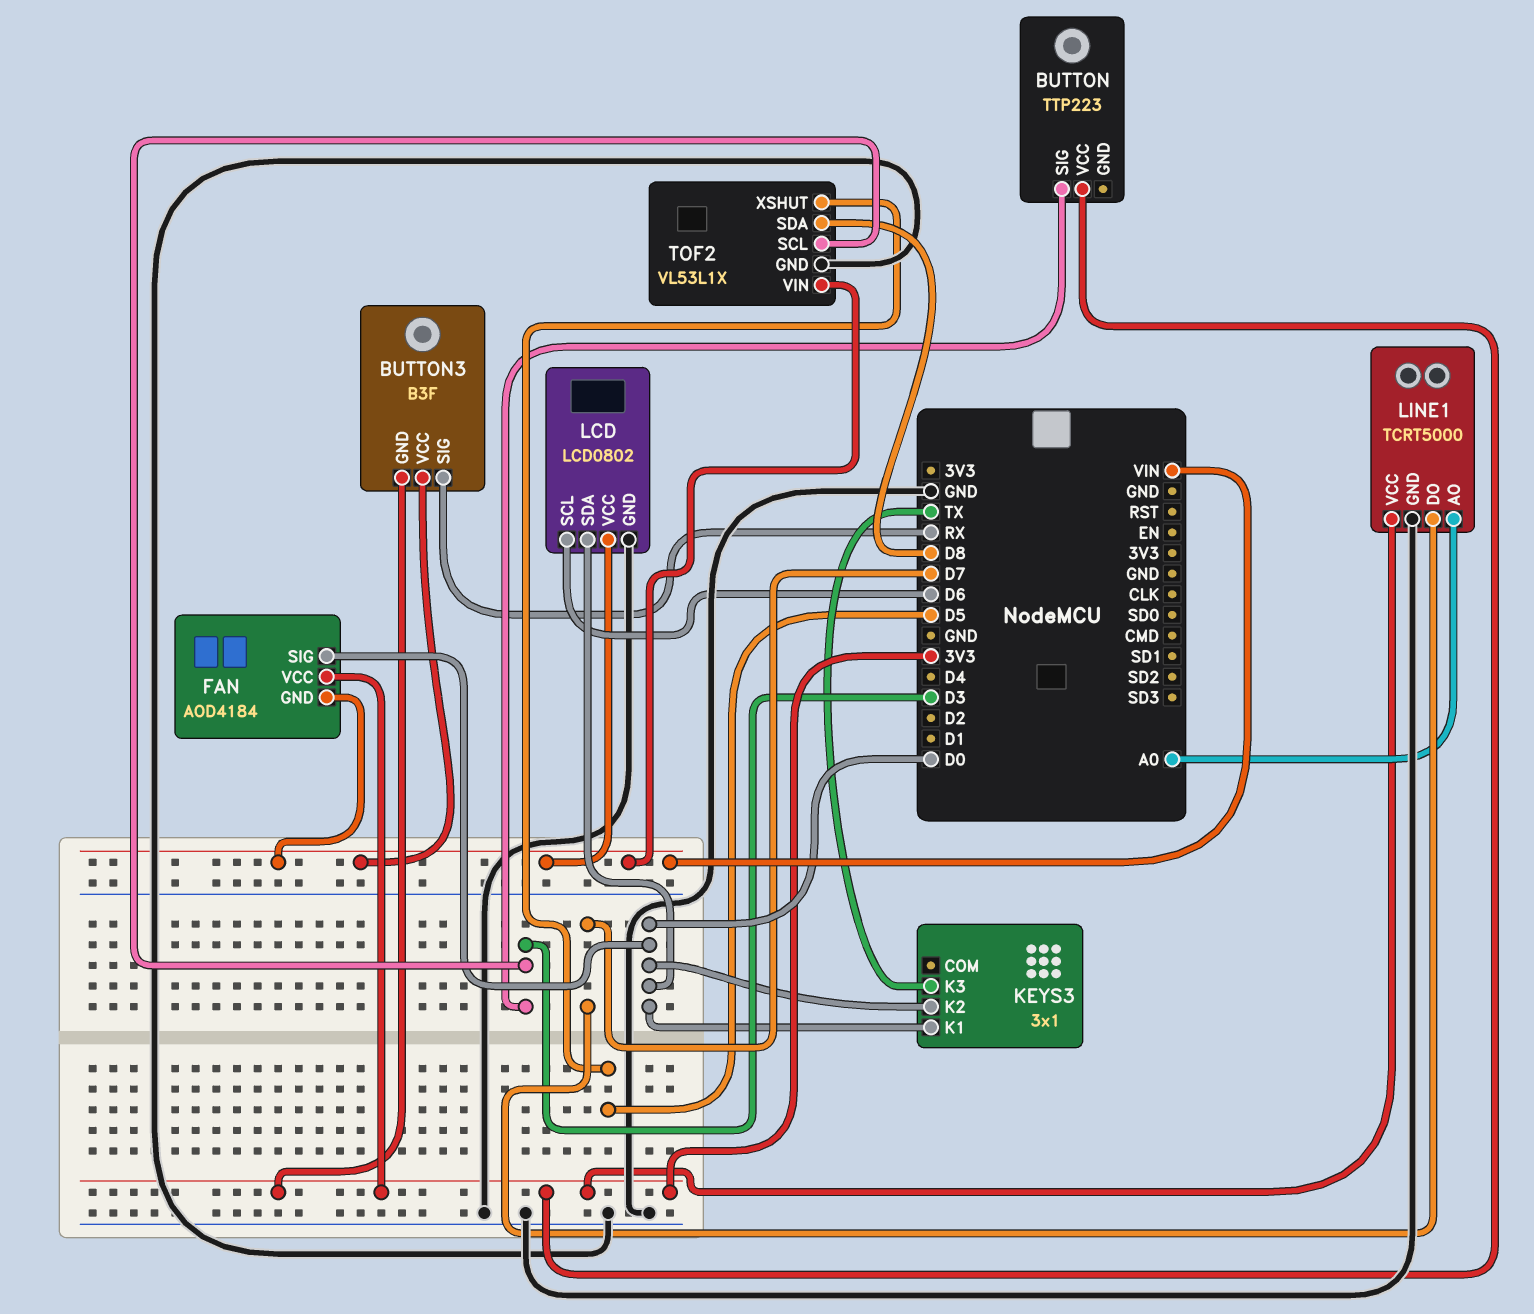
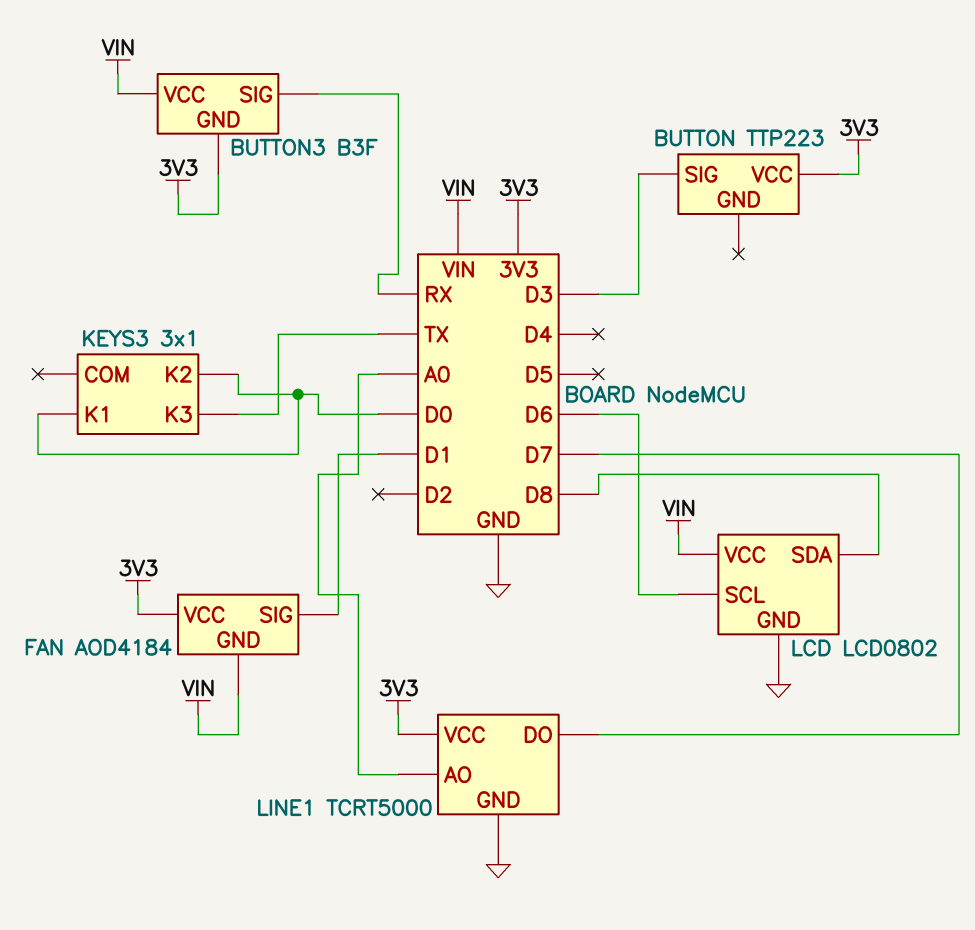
FAN pin SIG: D0 -> D1
LCD pin SDA: D0 -> D8
TOF2: VL53L1X -> none
TOF2 pin GND: GND -> none
TOF2 pin SCL: D3 -> none
TOF2 pin SDA: D8 -> none
TOF2 pin VIN: VIN -> none
TOF2 pin XSHUT: D5 -> none

